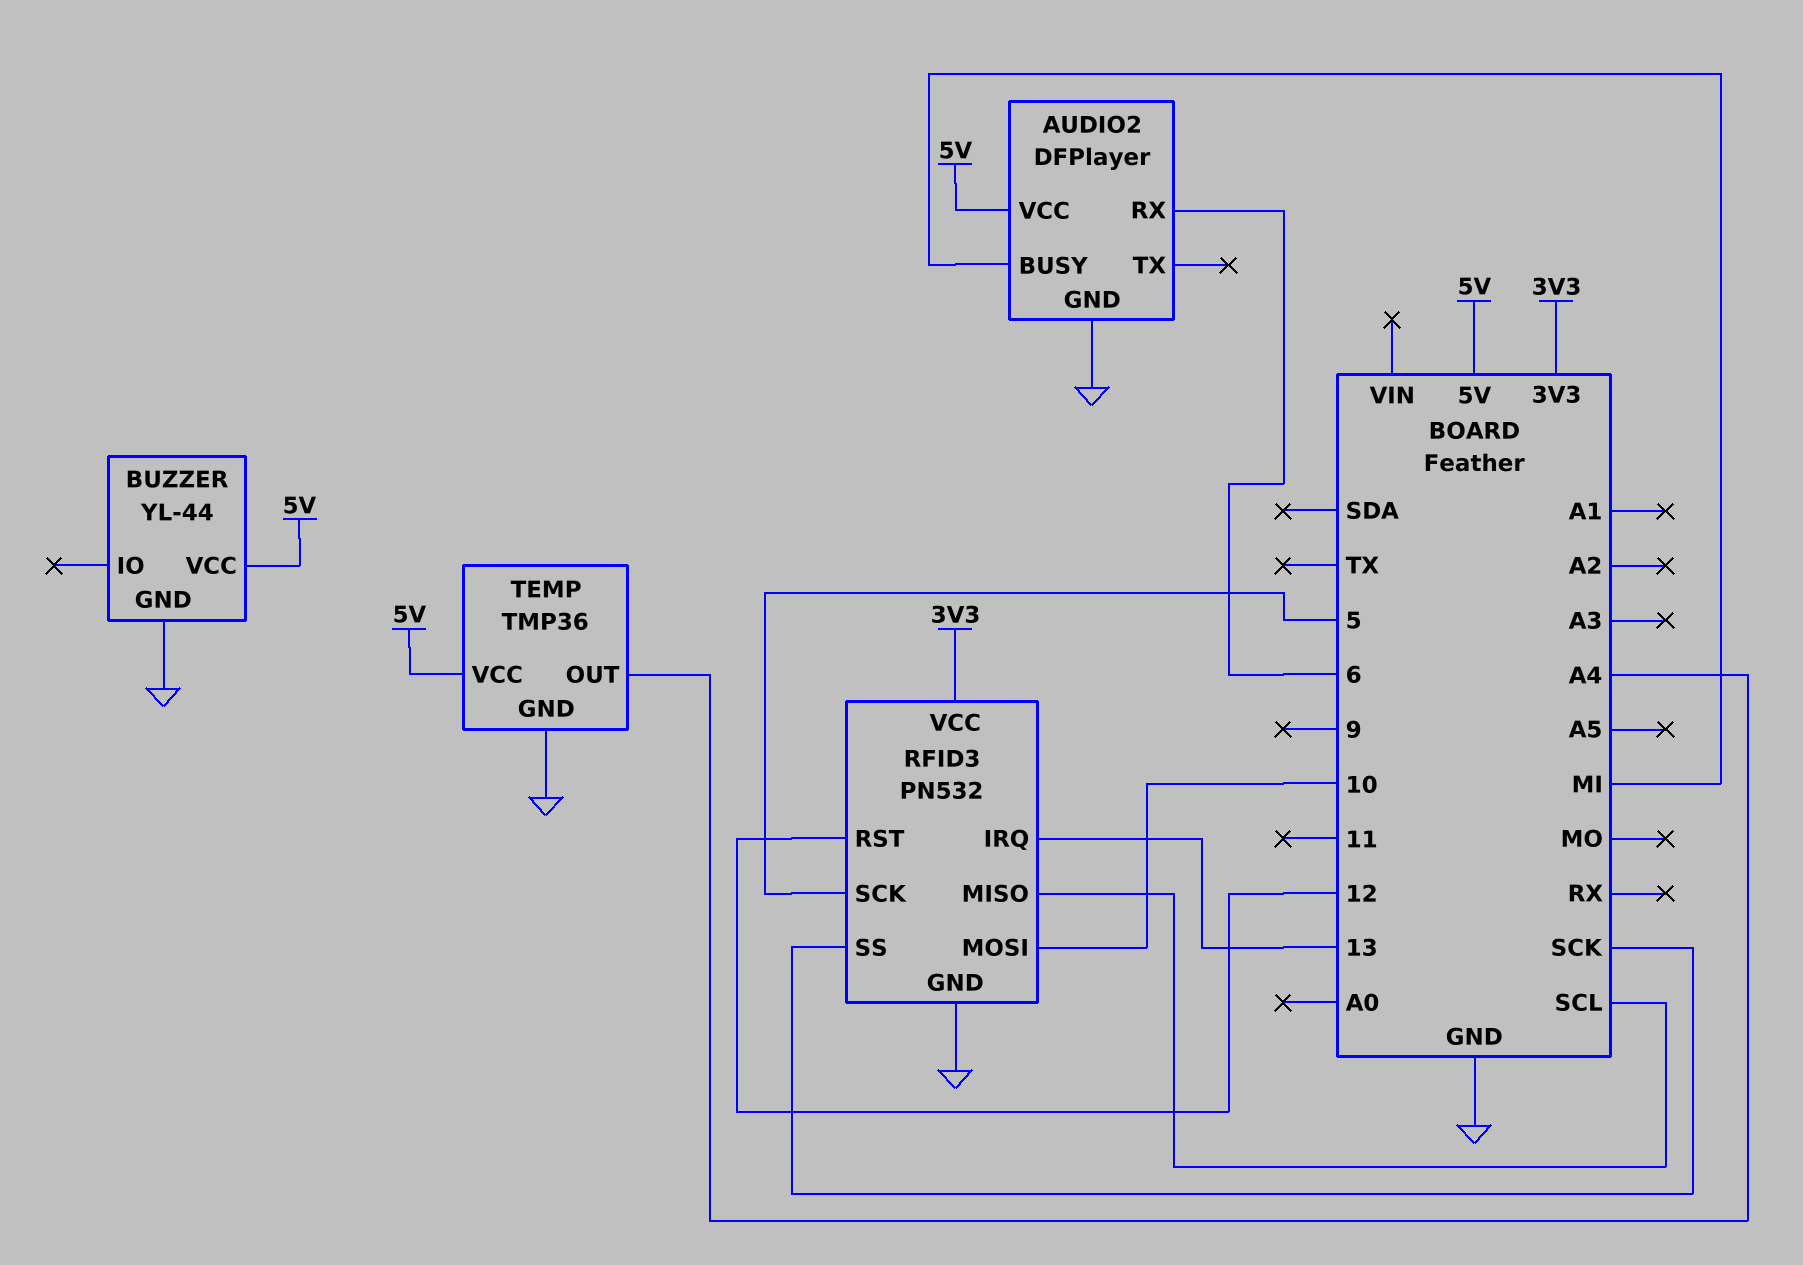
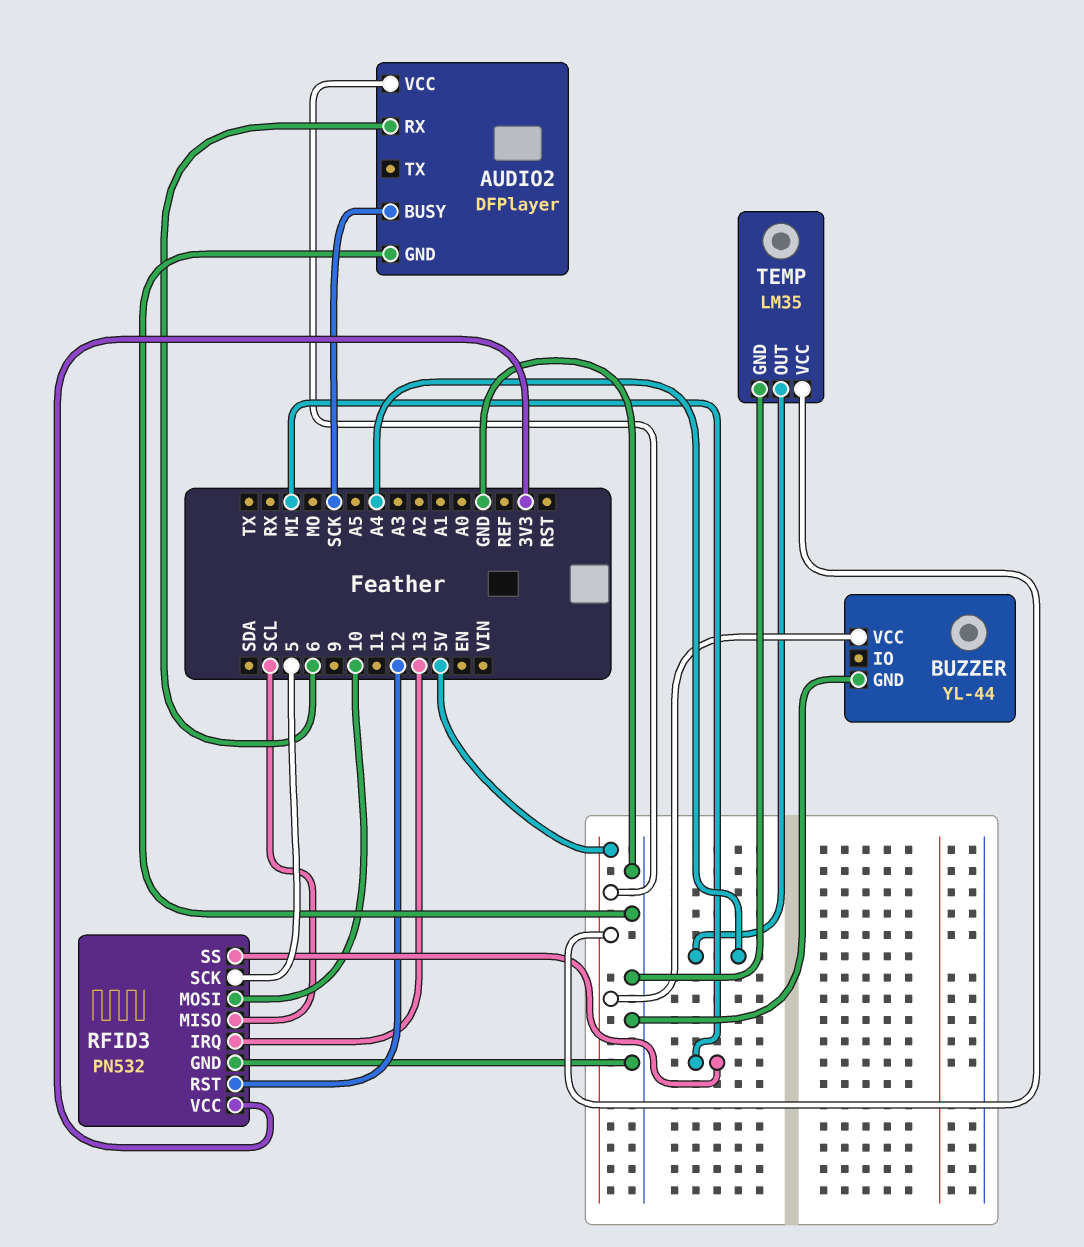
AUDIO2 pin BUSY: MI -> SCK
RFID3 pin SS: SCK -> MI
TEMP: TMP36 -> LM35

